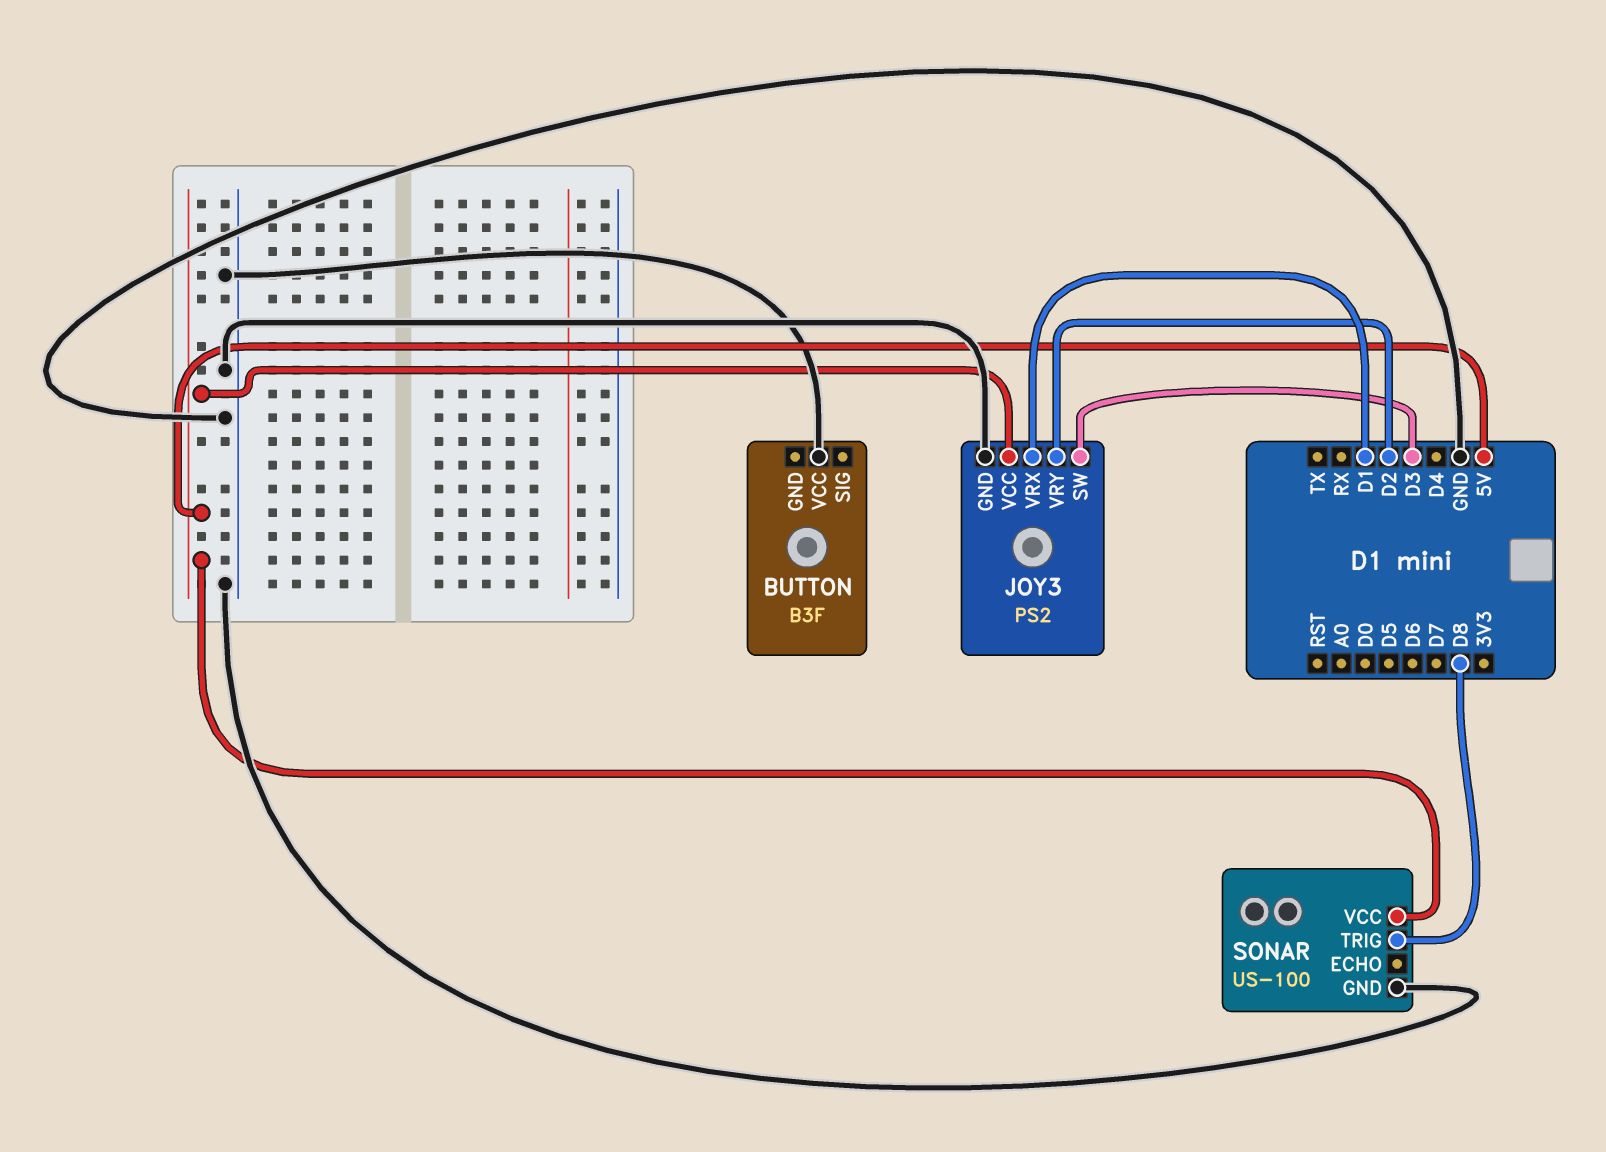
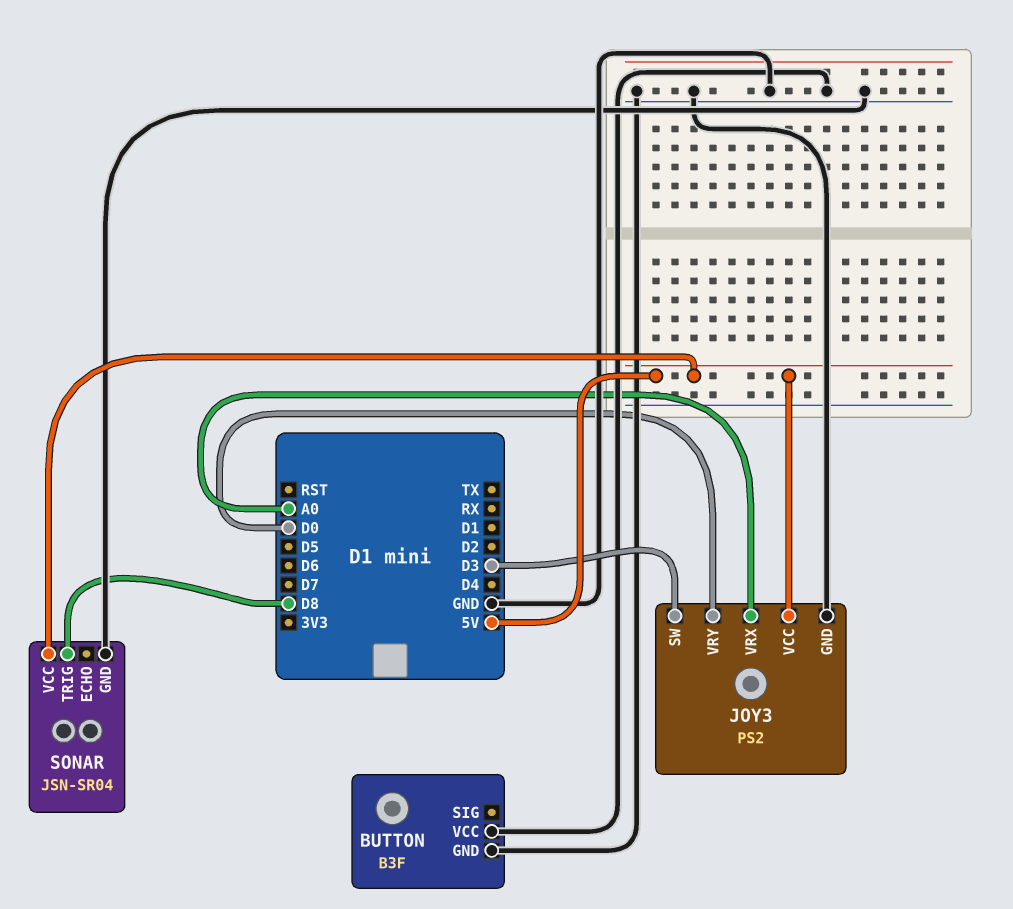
BUTTON pin GND: none -> GND
JOY3 pin VRX: D1 -> A0
JOY3 pin VRY: D2 -> D0
SONAR: US-100 -> JSN-SR04

